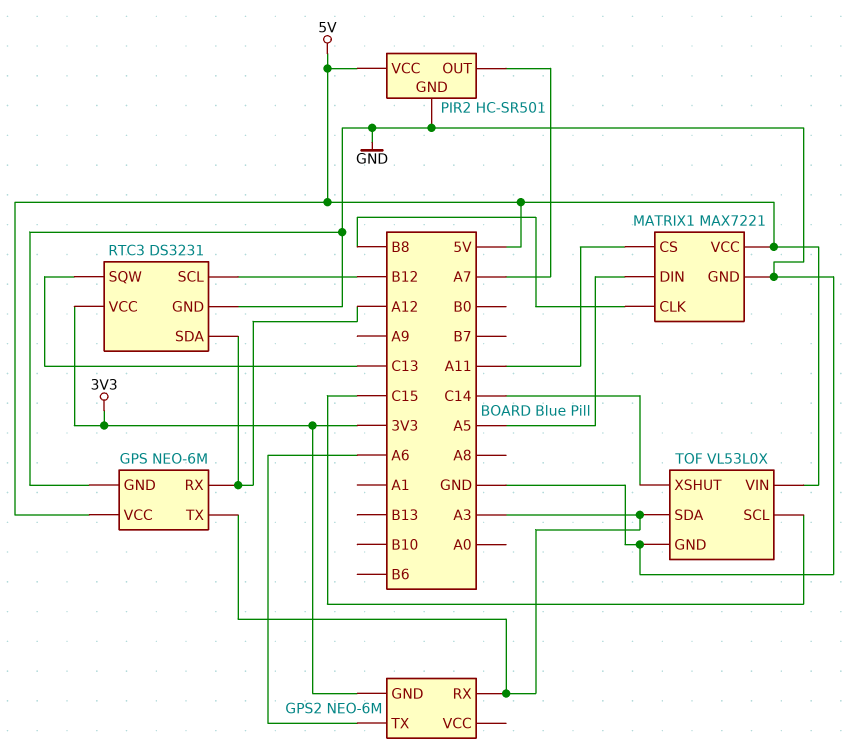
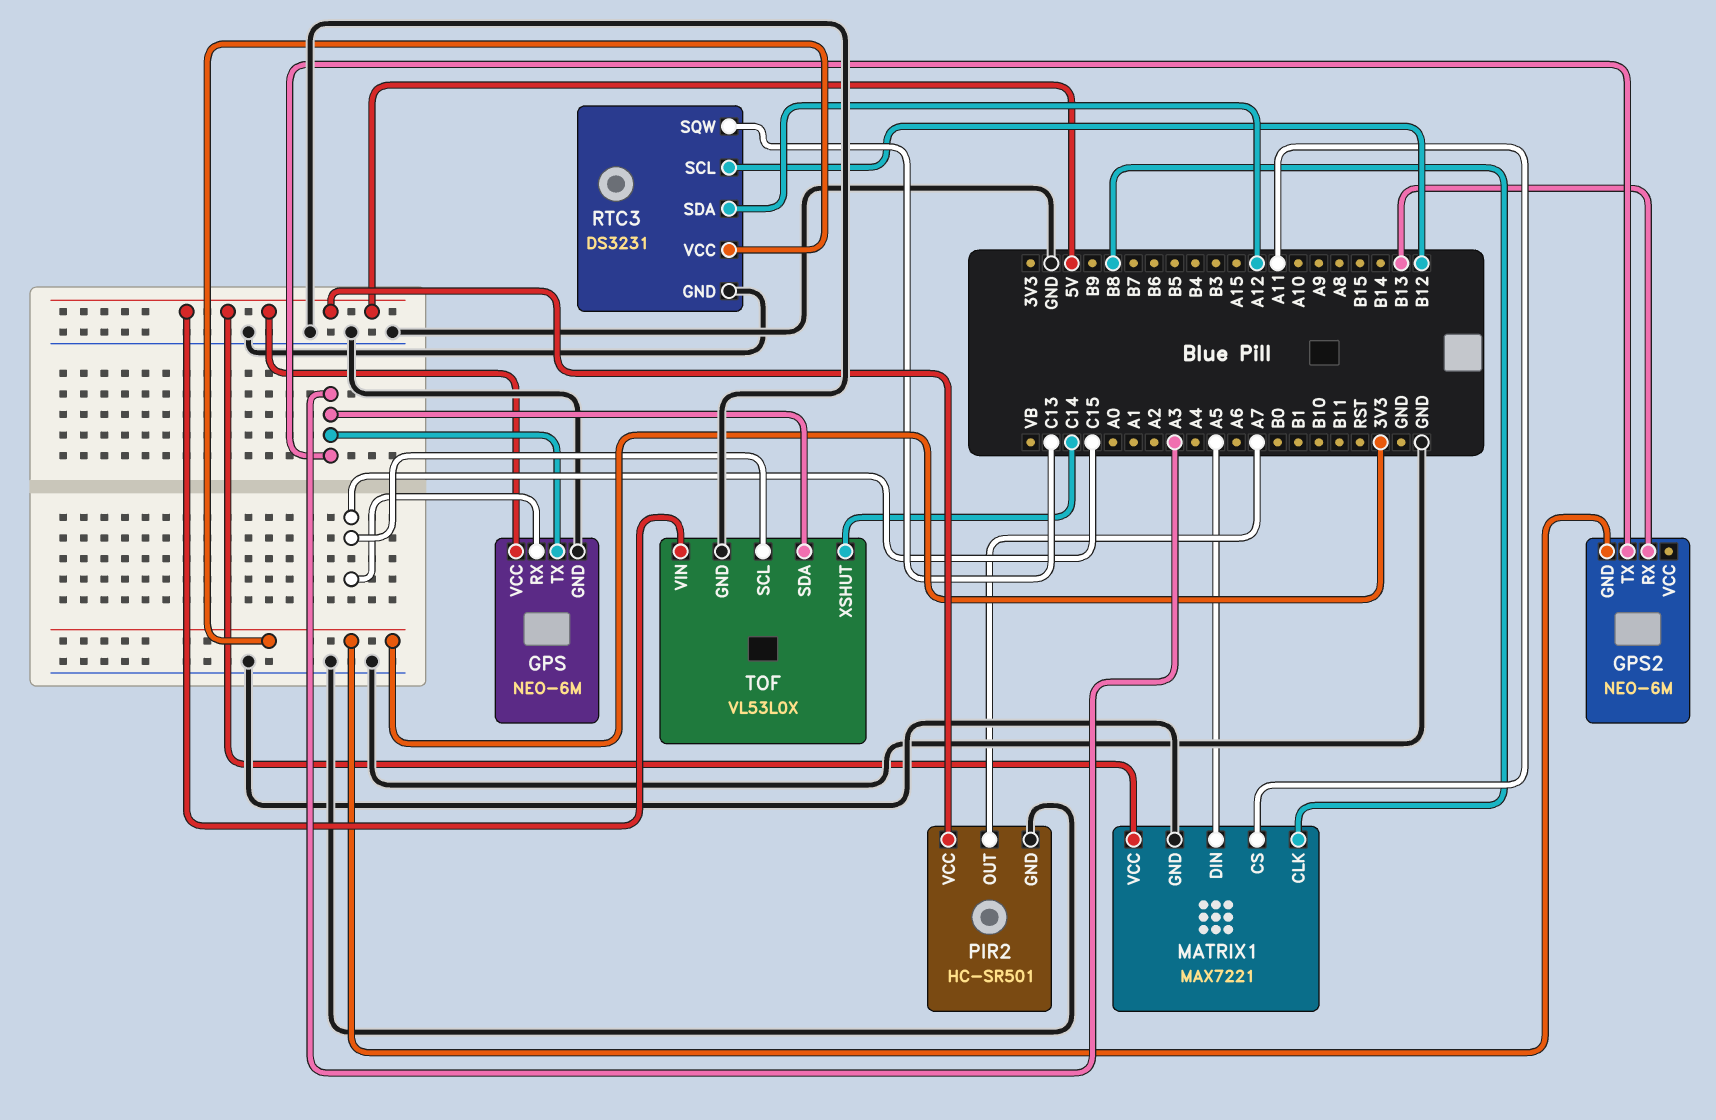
GPS pin RX: A12 -> C15
GPS2 pin RX: A3 -> B13
GPS2 pin TX: A6 -> A3

